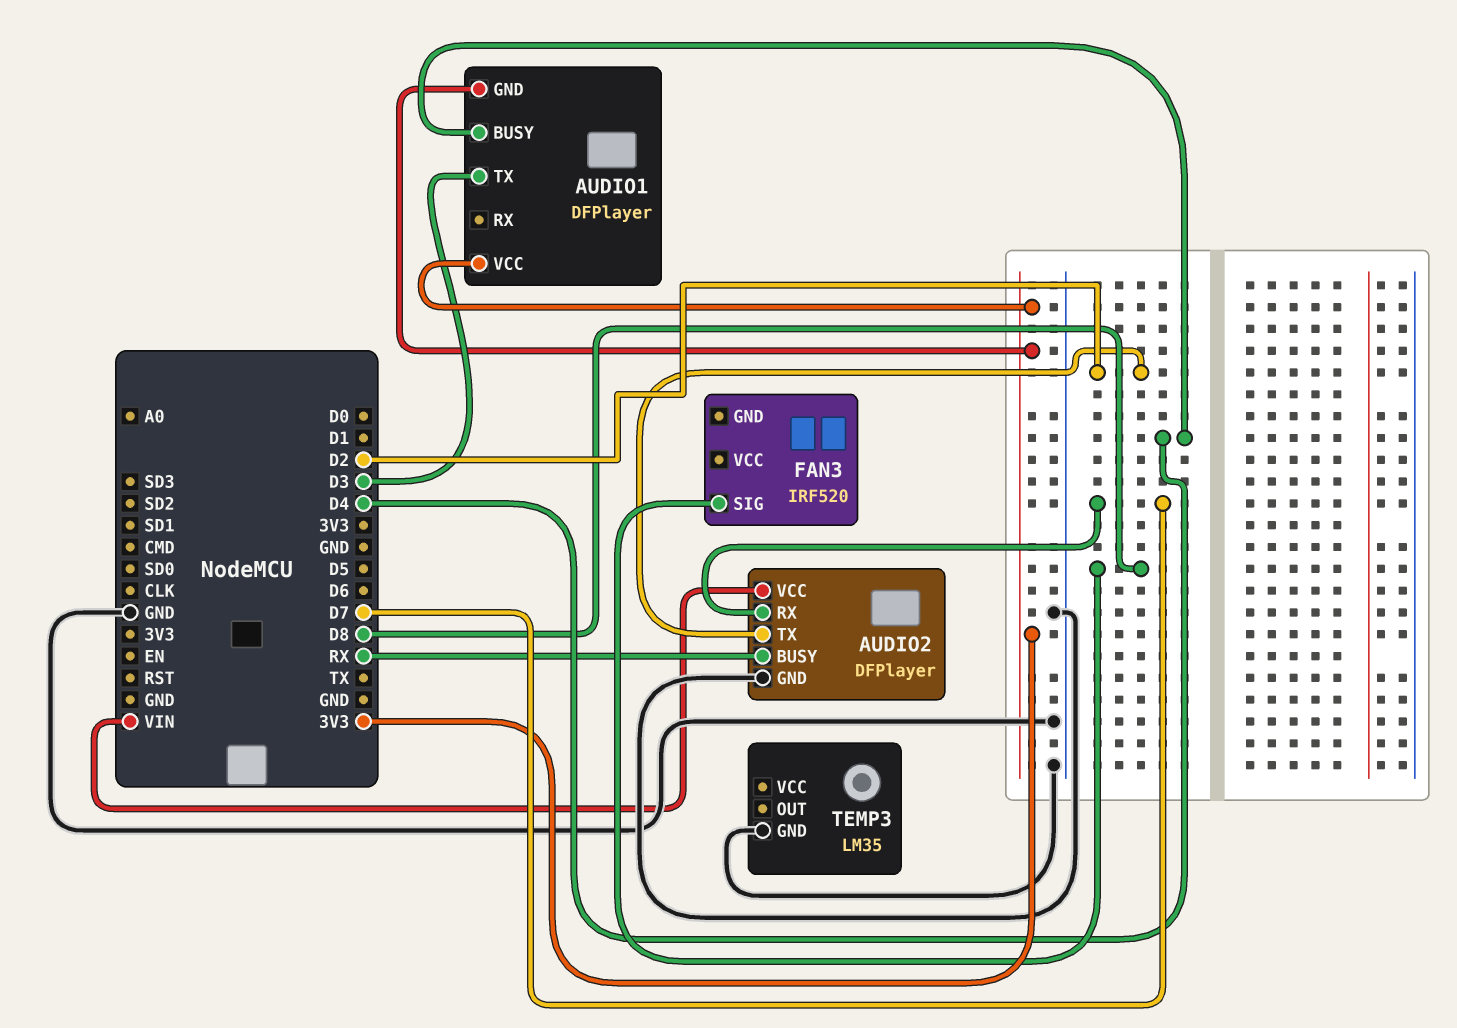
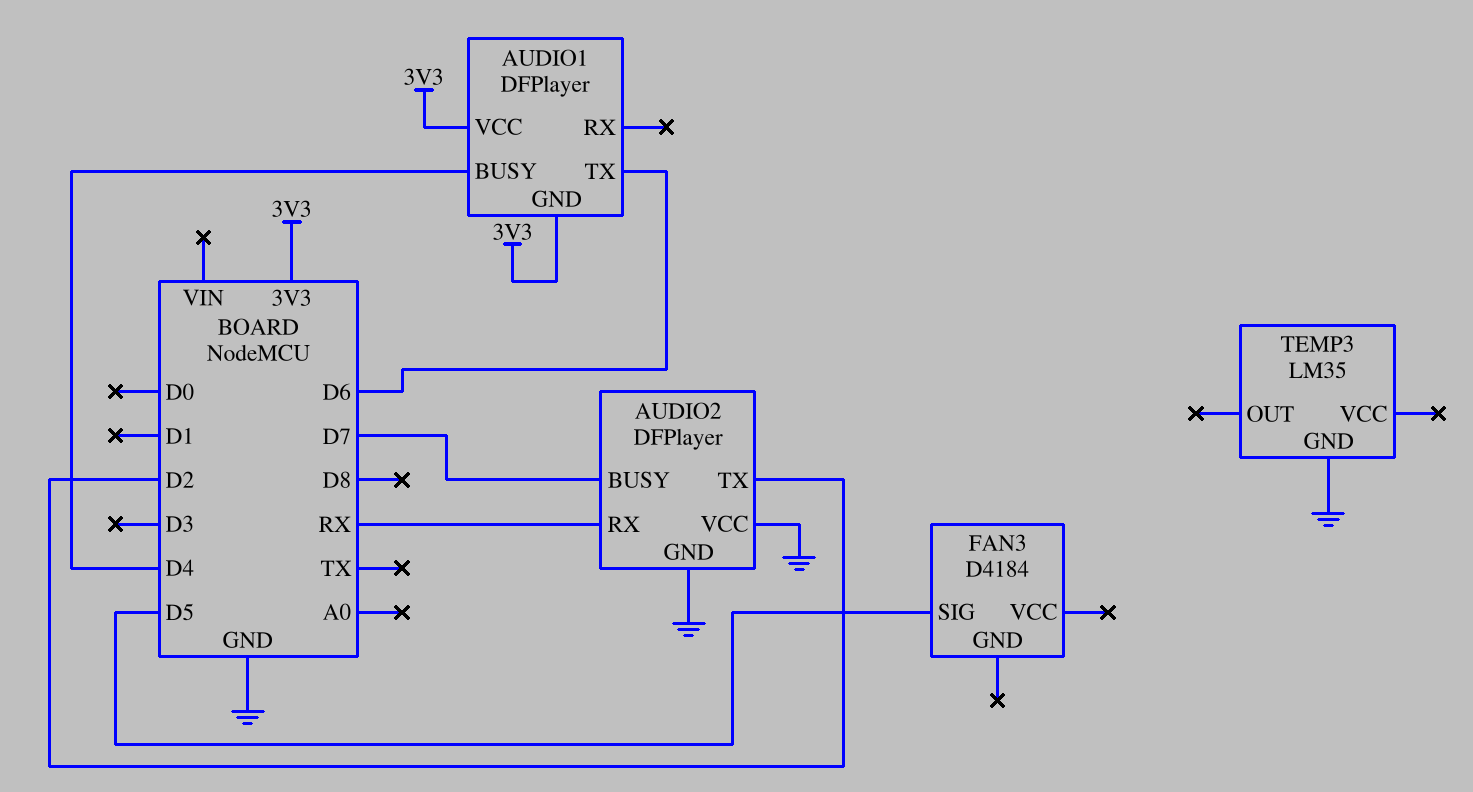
AUDIO1 pin TX: D3 -> D6
AUDIO2 pin BUSY: RX -> D7
AUDIO2 pin RX: D7 -> RX
AUDIO2 pin VCC: VIN -> GND
FAN3: IRF520 -> D4184
FAN3 pin SIG: D8 -> D5

